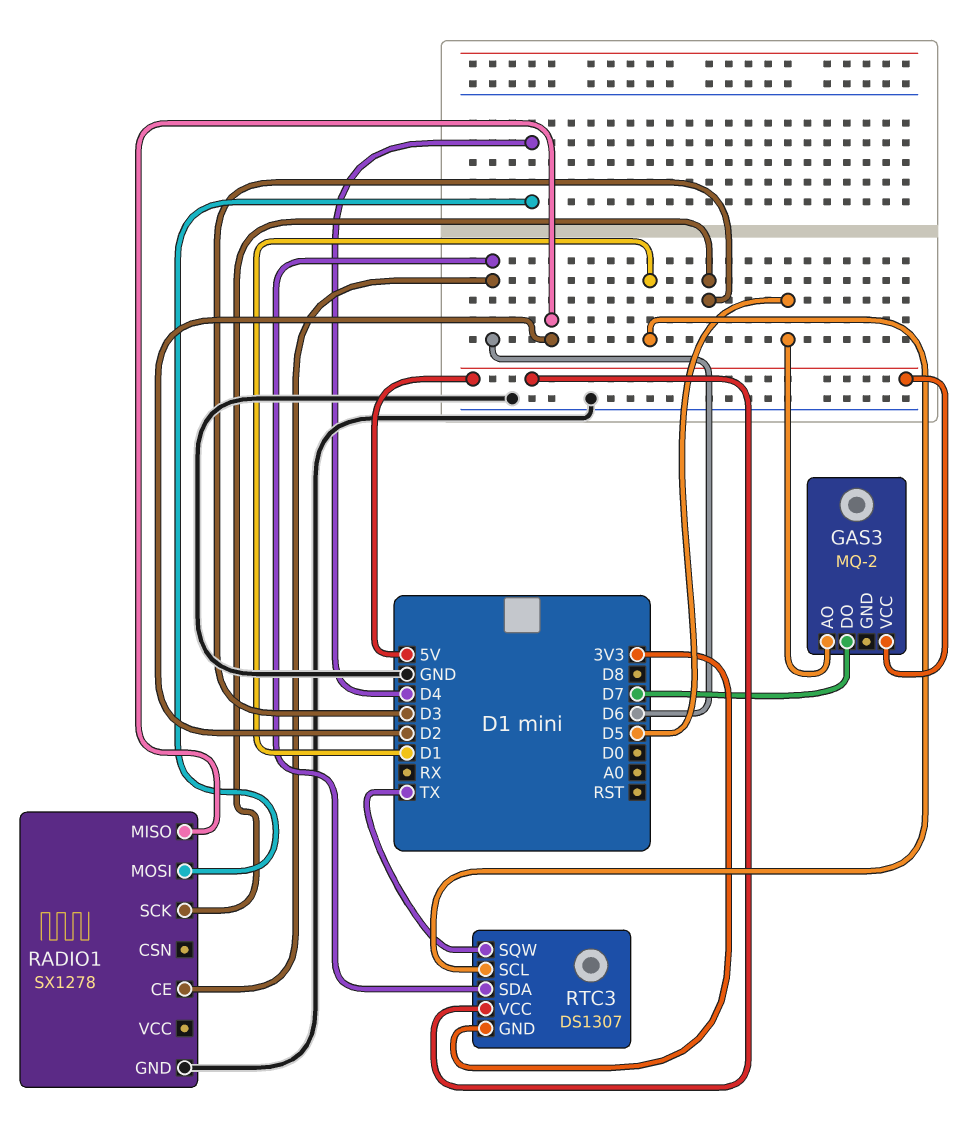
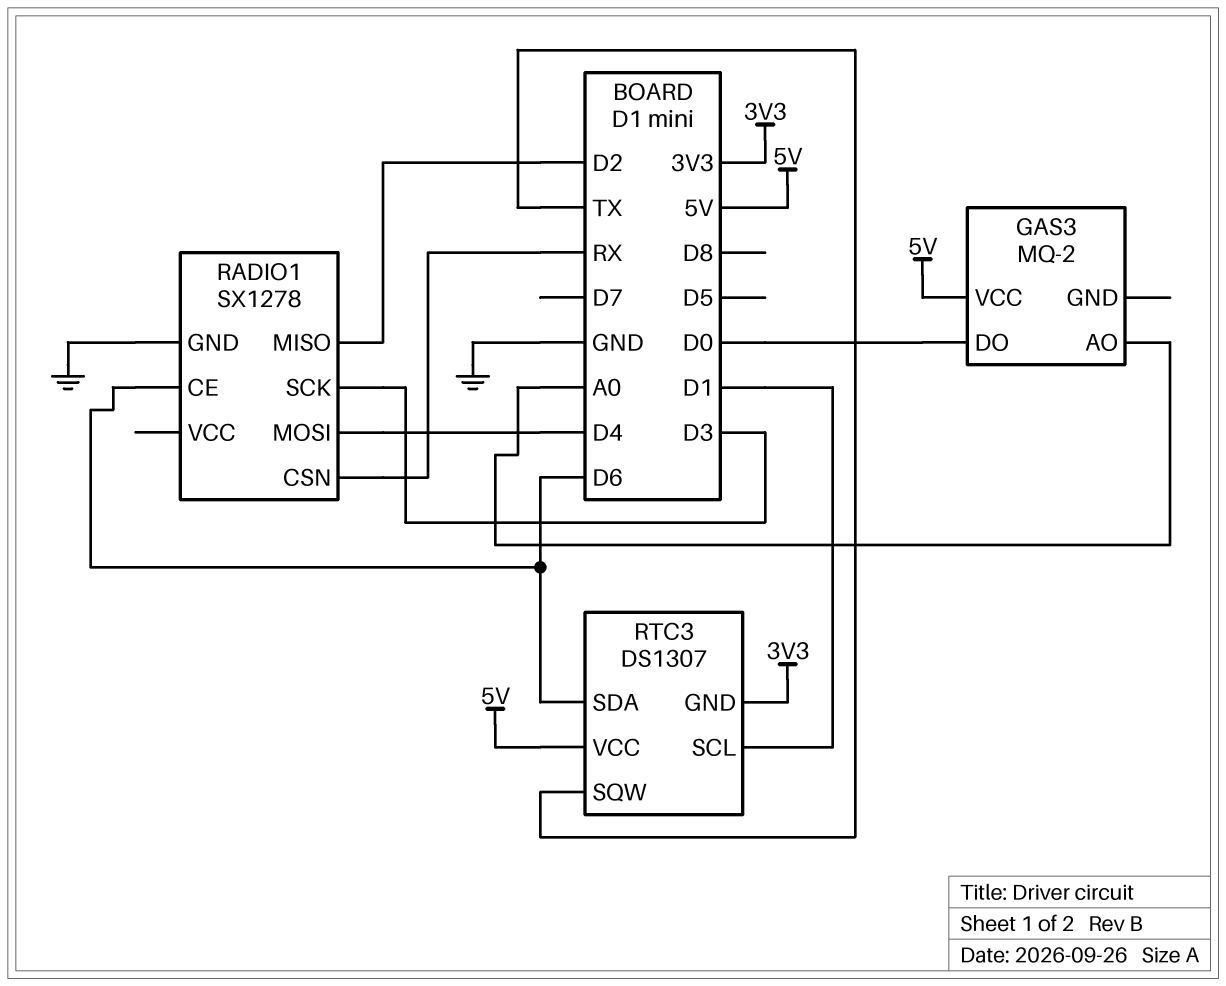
GAS3 pin AO: D5 -> A0
GAS3 pin DO: D7 -> D0
RADIO1 pin CSN: none -> RX

